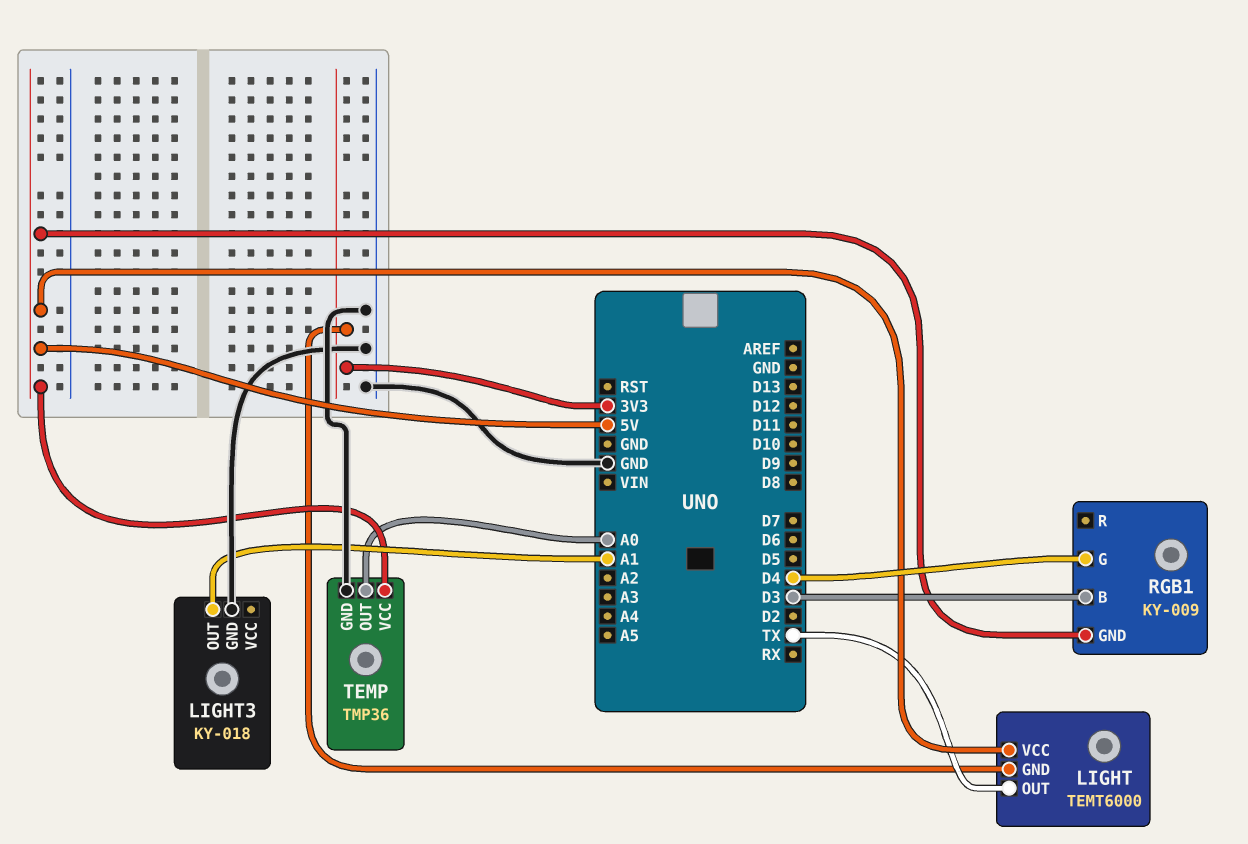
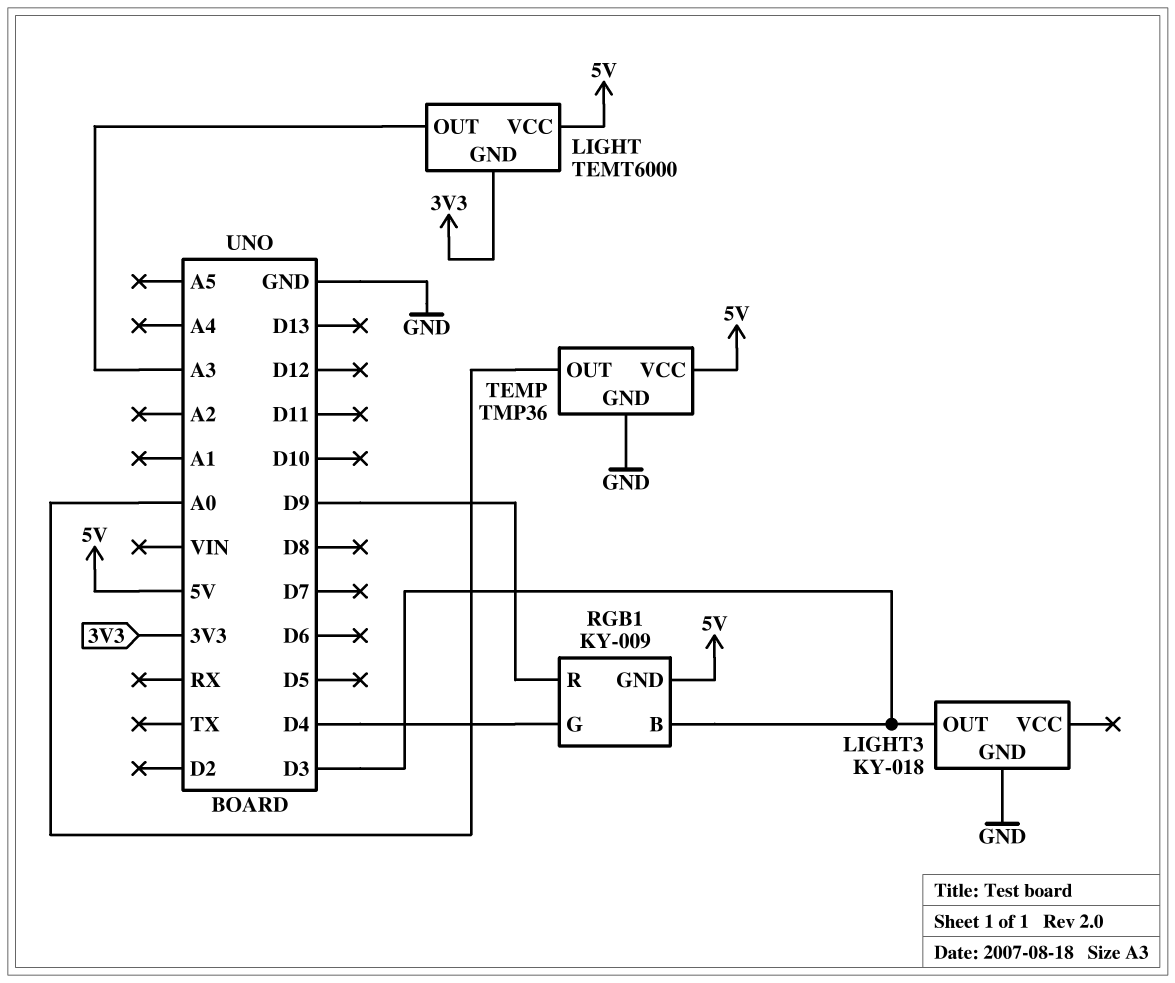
LIGHT pin OUT: TX -> A3
LIGHT3 pin OUT: A1 -> D3
RGB1 pin R: none -> D9

